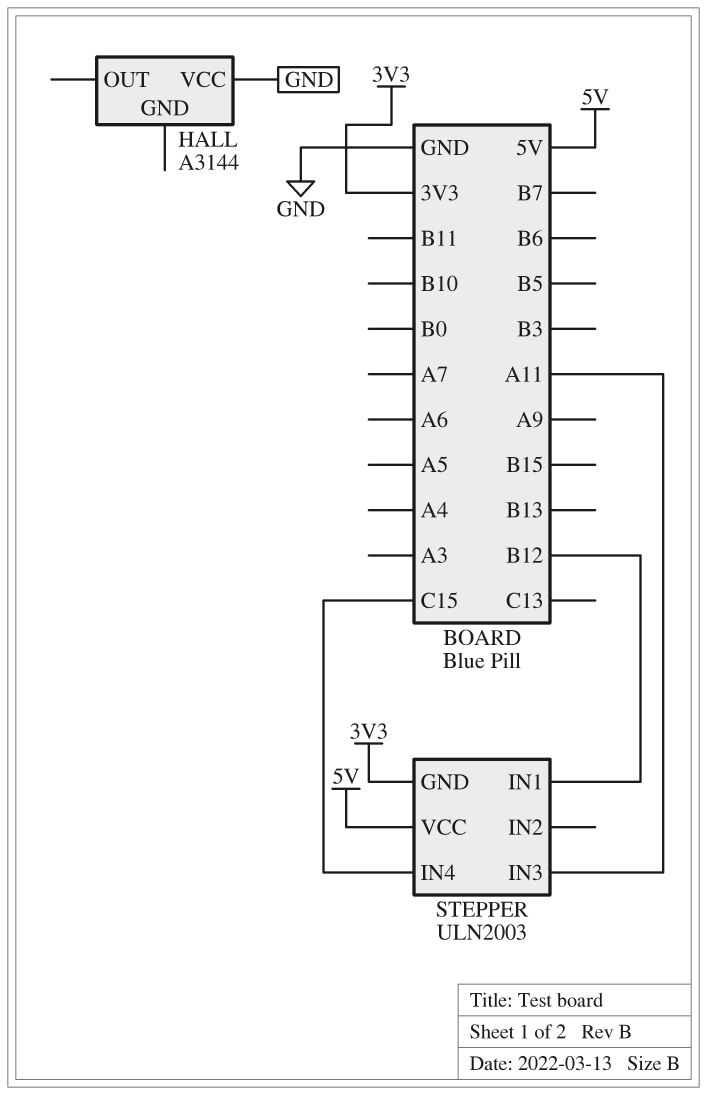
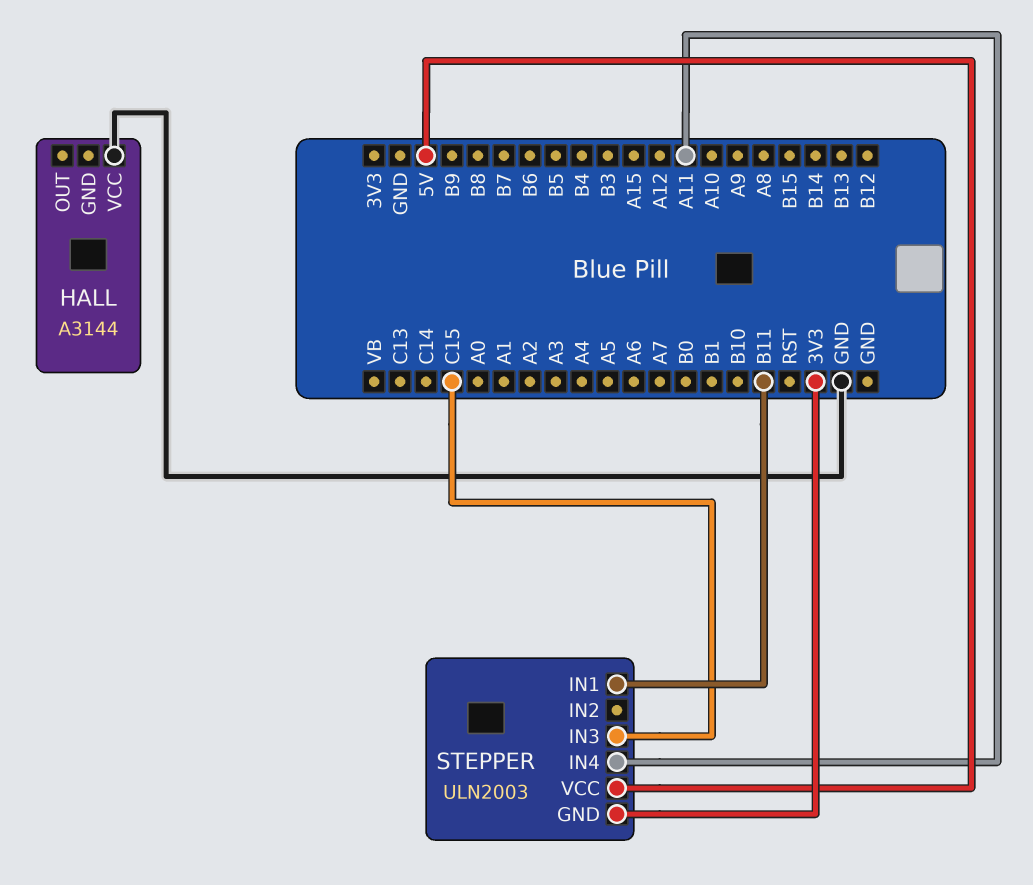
STEPPER pin IN1: B12 -> B11
STEPPER pin IN3: A11 -> C15
STEPPER pin IN4: C15 -> A11

